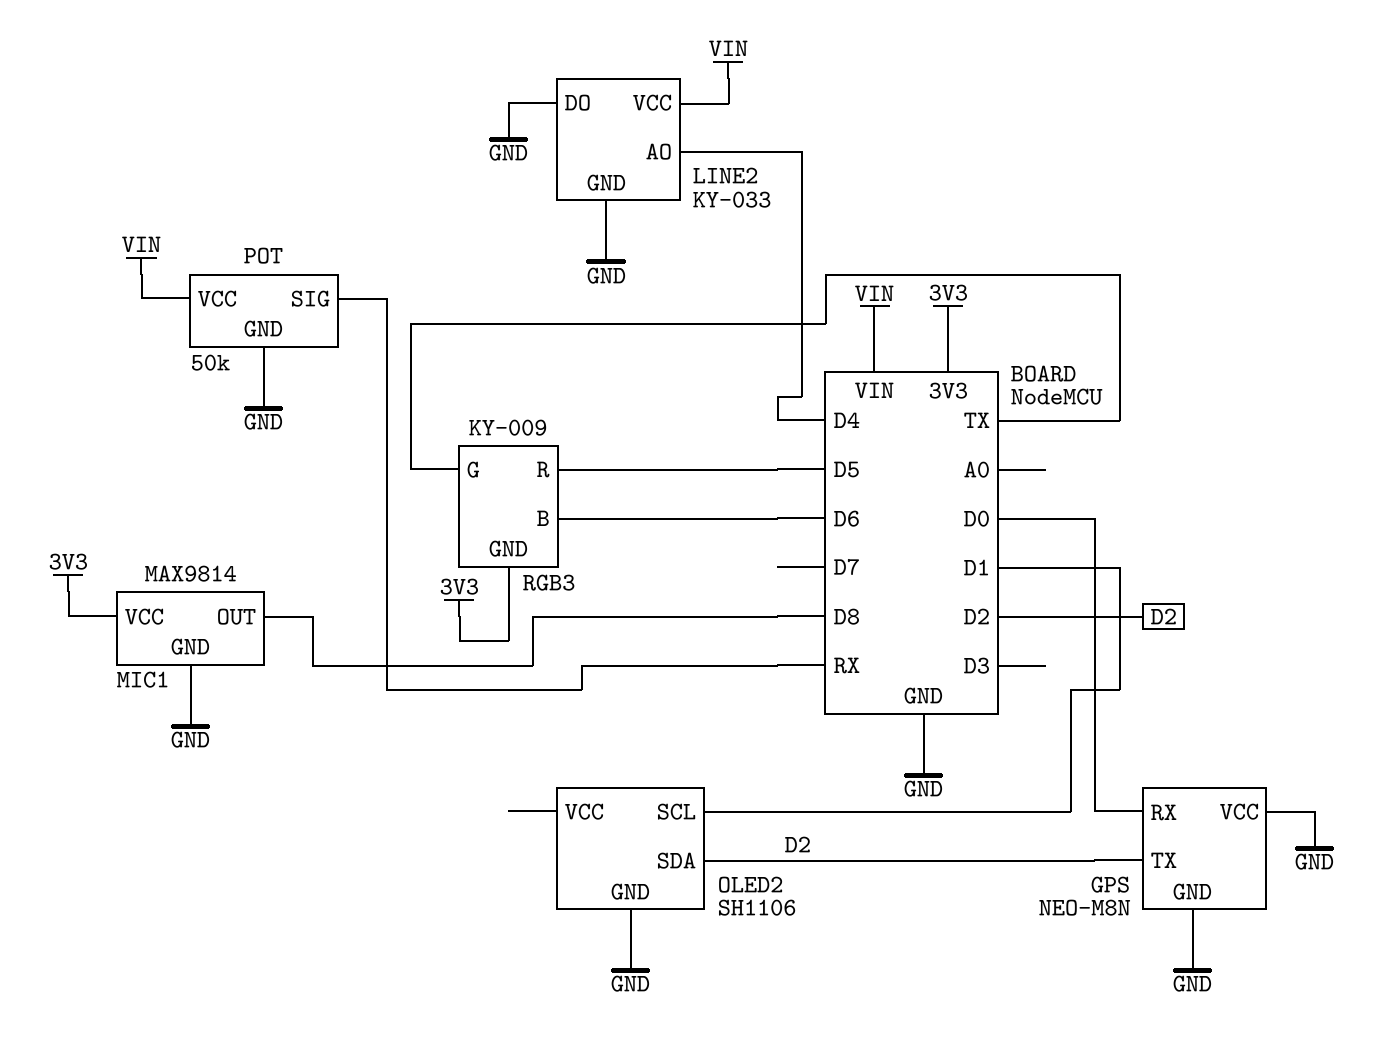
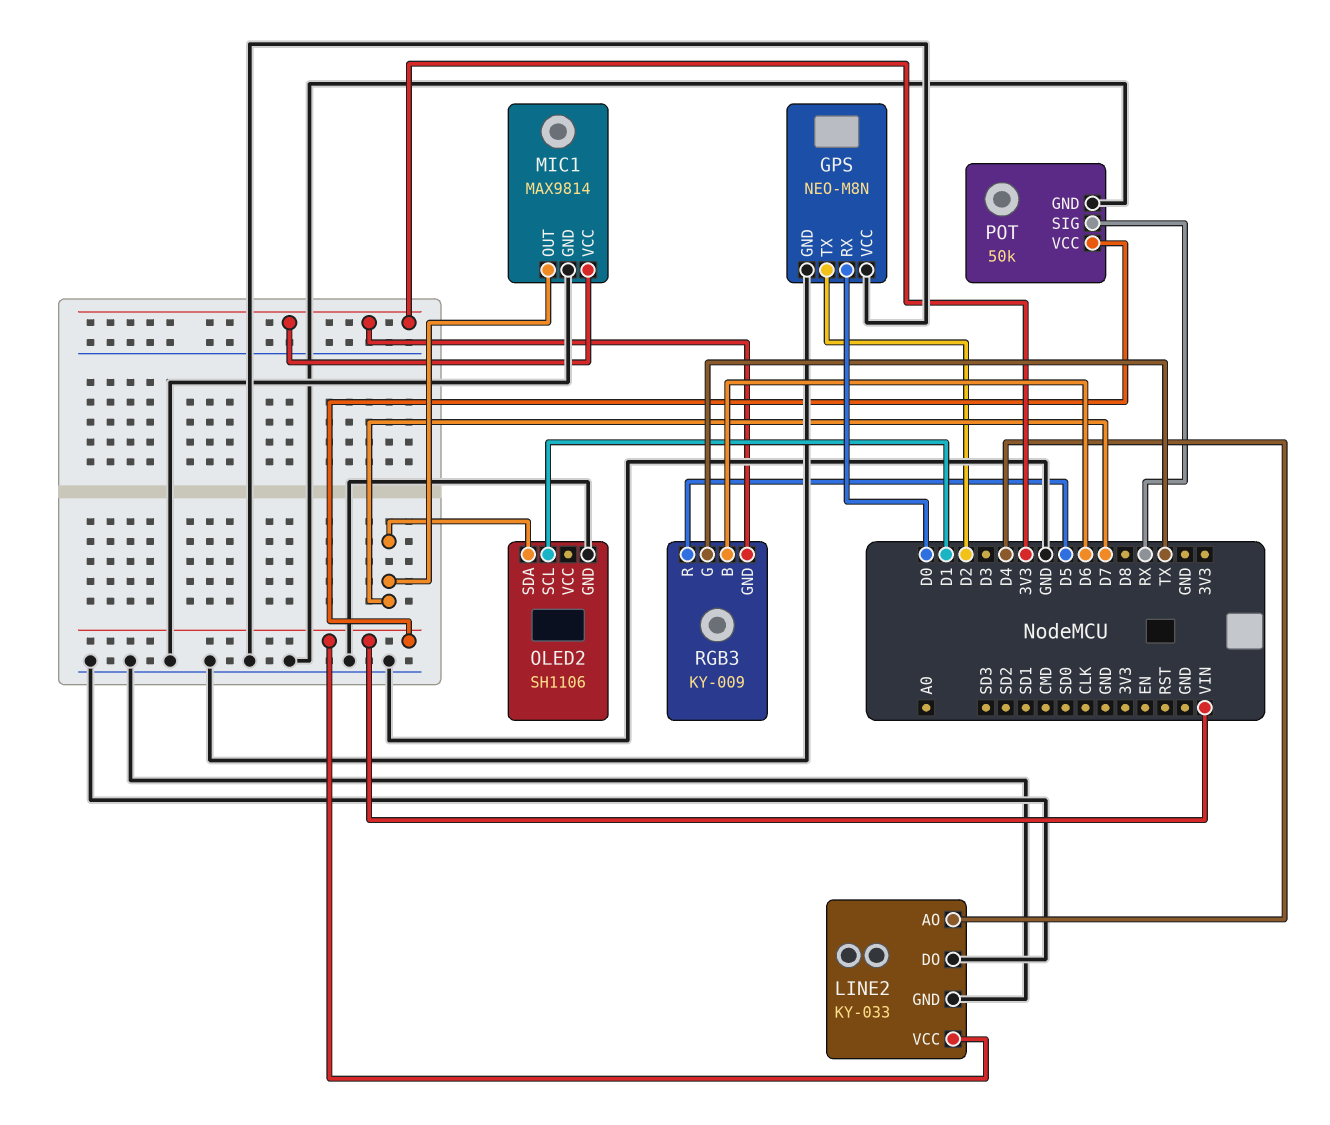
MIC1 pin OUT: D8 -> D7
OLED2 pin SDA: D2 -> D7

